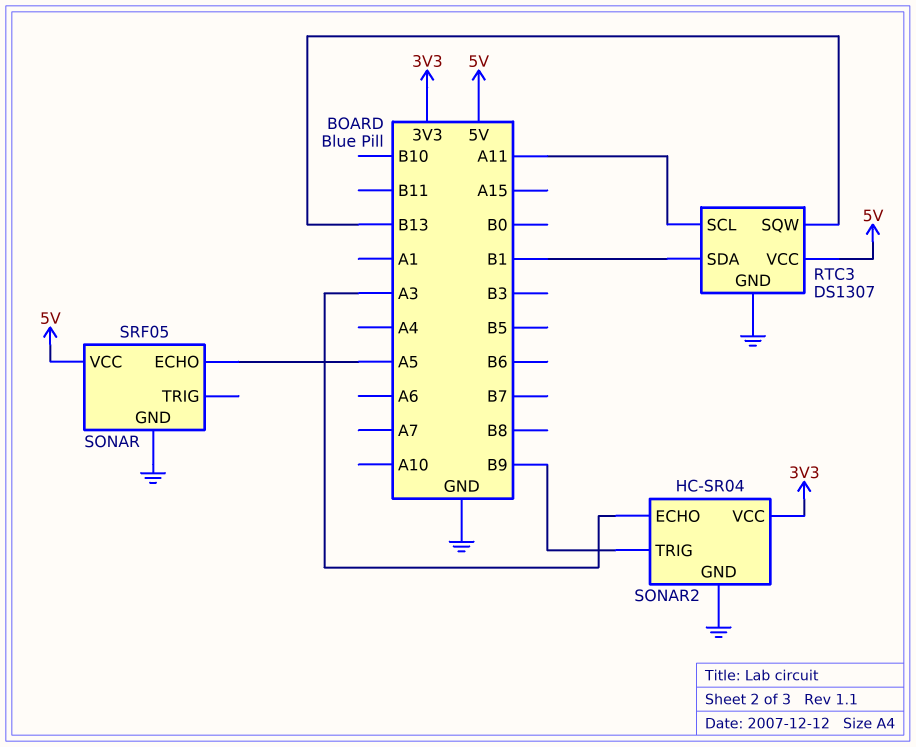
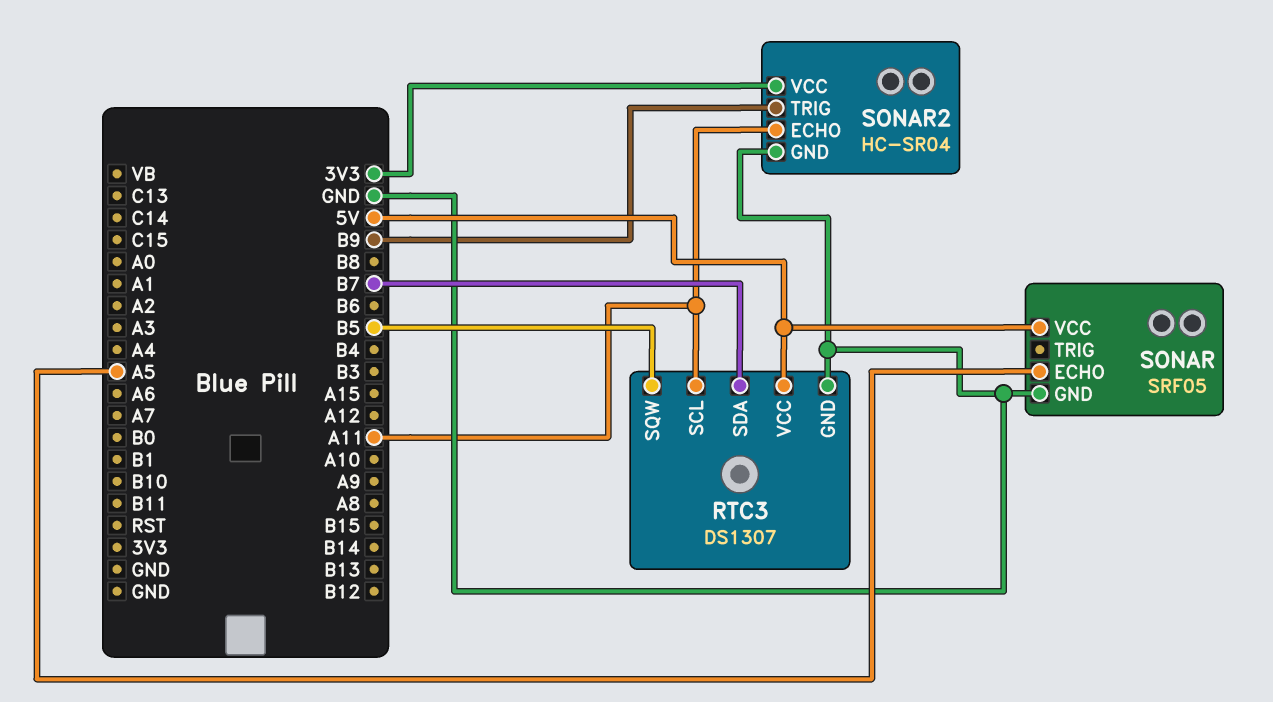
RTC3 pin SDA: B1 -> B7
RTC3 pin SQW: B13 -> B5
SONAR2 pin ECHO: A3 -> A11

